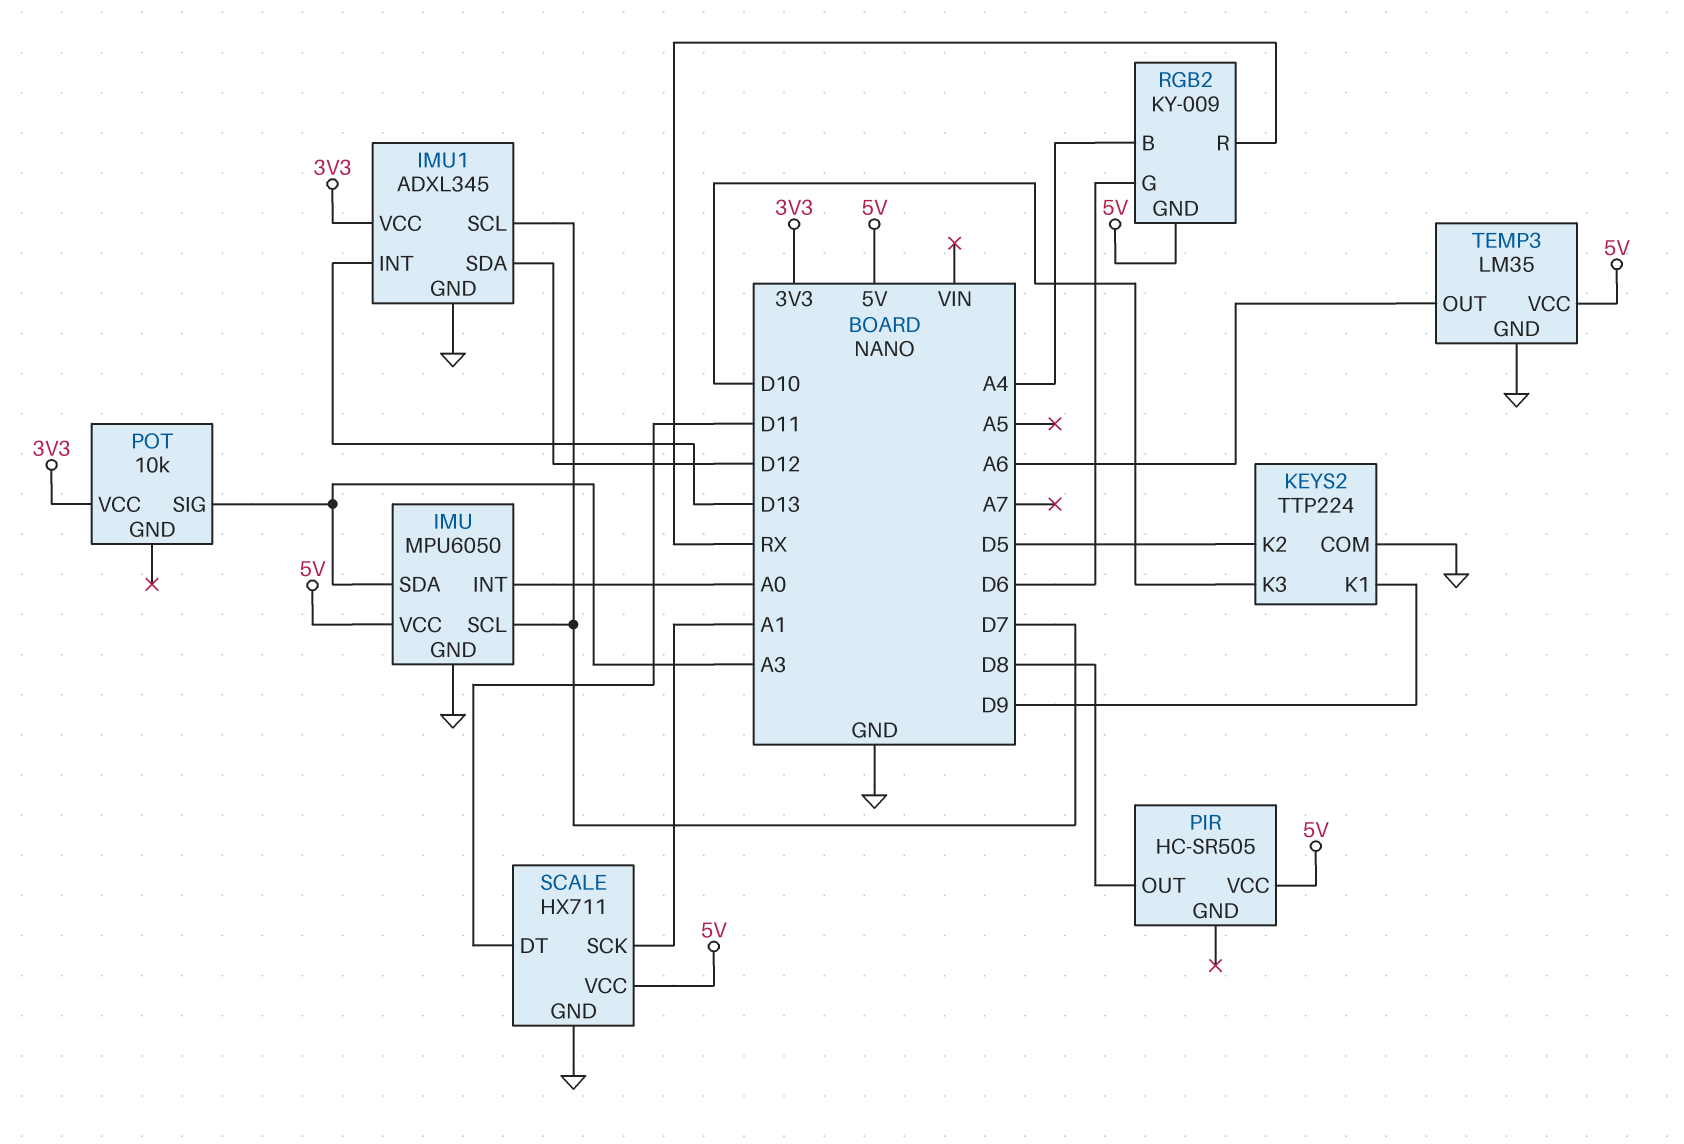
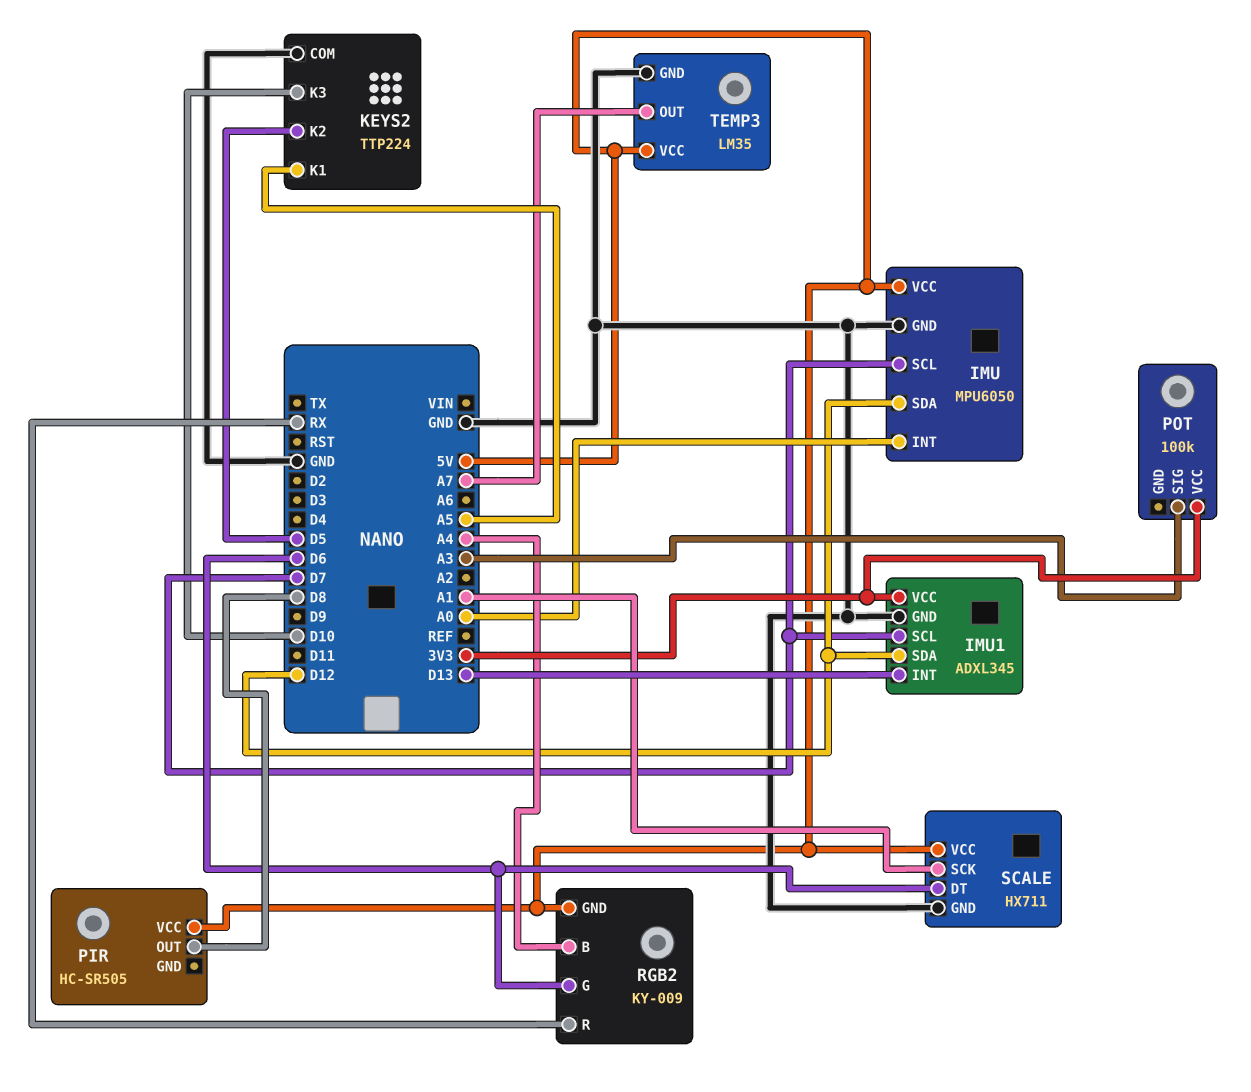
IMU pin SDA: A3 -> D12
KEYS2 pin K1: D9 -> A5
POT: 10k -> 100k
SCALE pin DT: D11 -> D6
TEMP3 pin OUT: A6 -> A7

